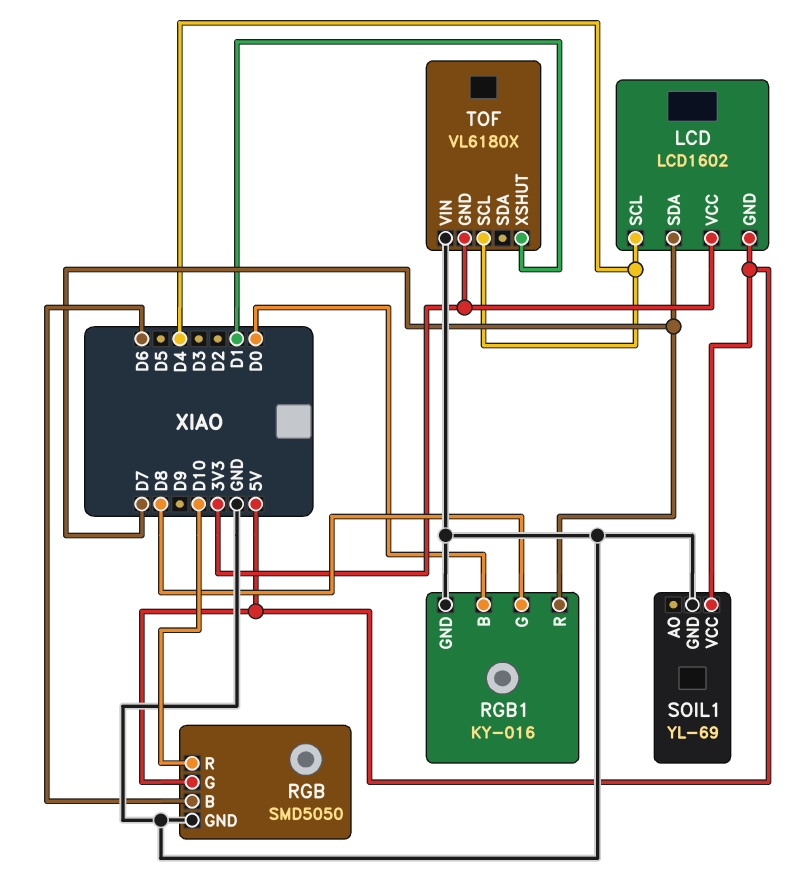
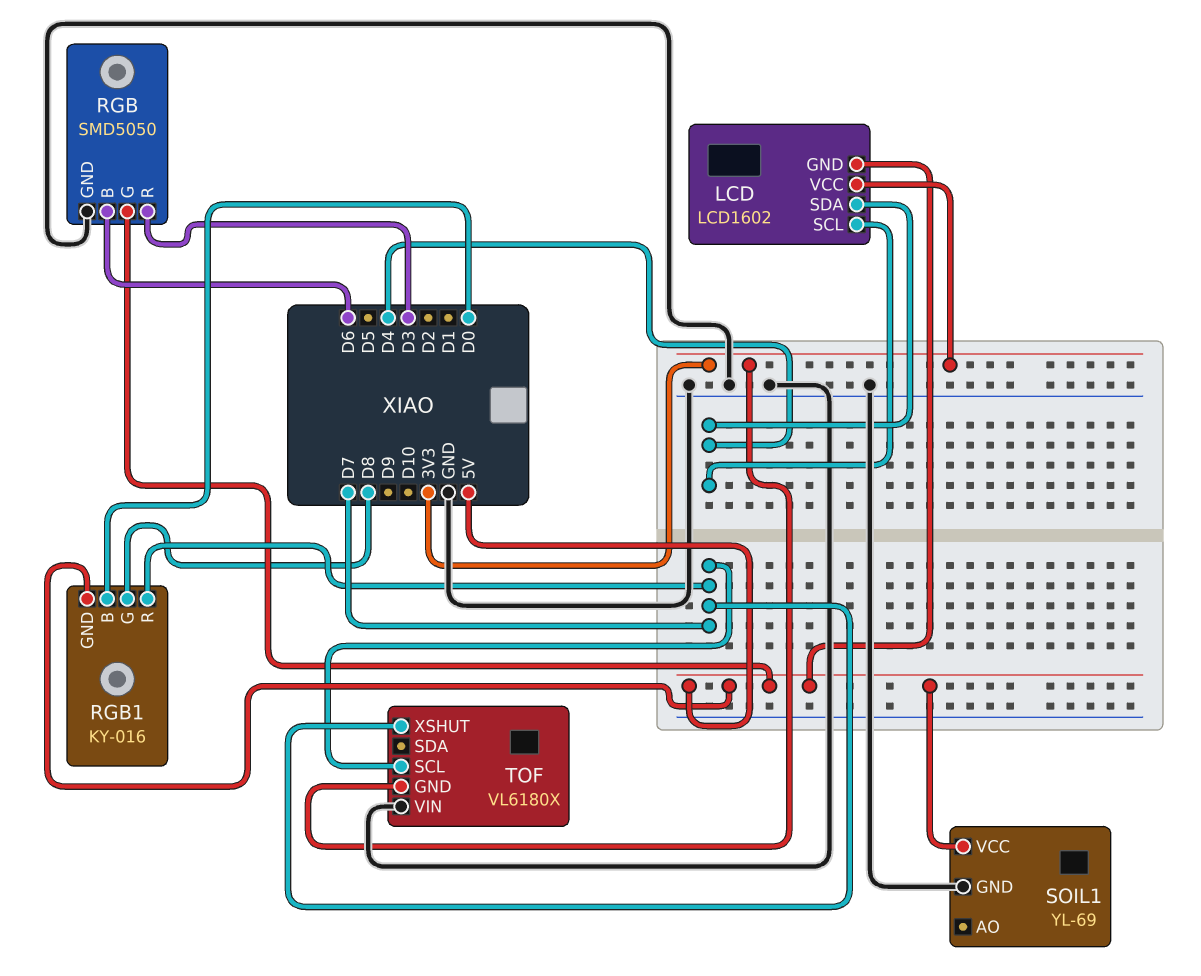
LCD pin SDA: D7 -> D4
RGB pin R: D10 -> D3
RGB1 pin GND: GND -> 5V
TOF pin SCL: D4 -> D7
TOF pin XSHUT: D1 -> D7

